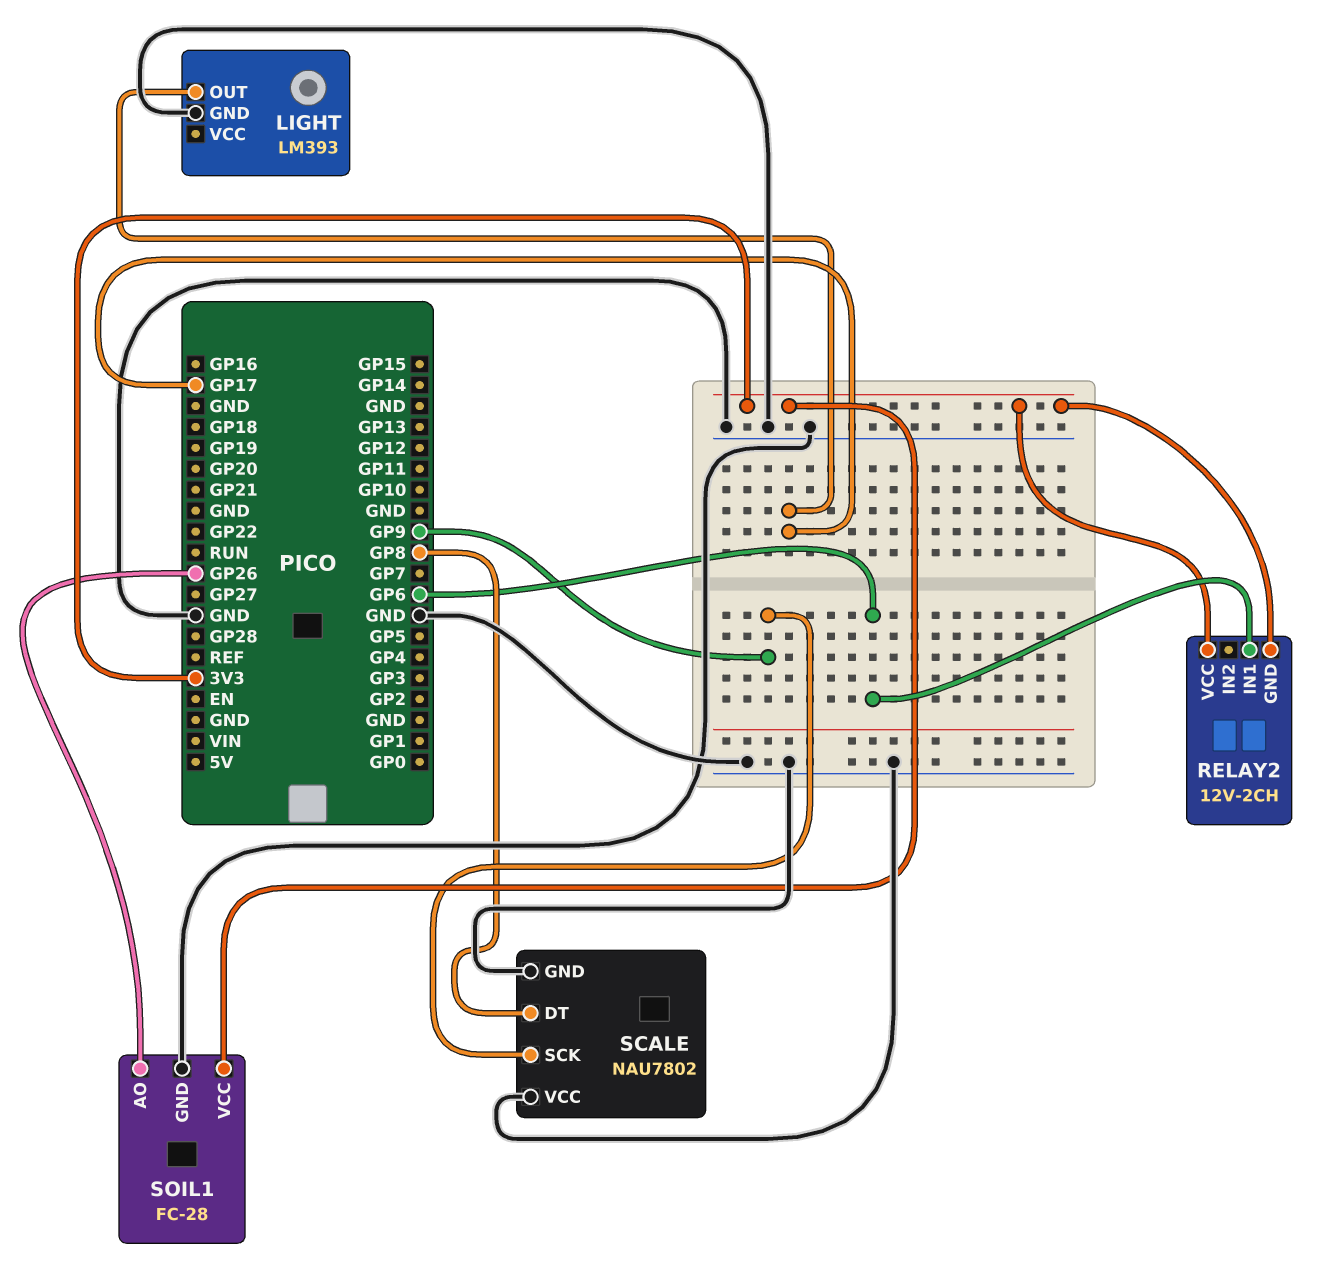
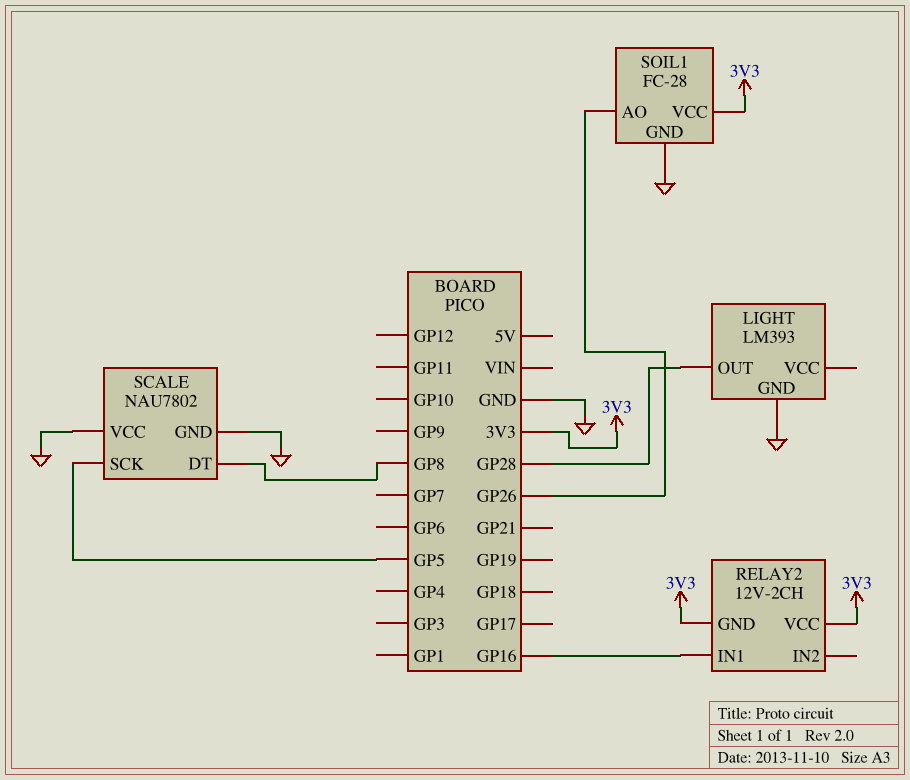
LIGHT pin OUT: GP17 -> GP28
RELAY2 pin IN1: GP6 -> GP16
SCALE pin SCK: GP9 -> GP5

